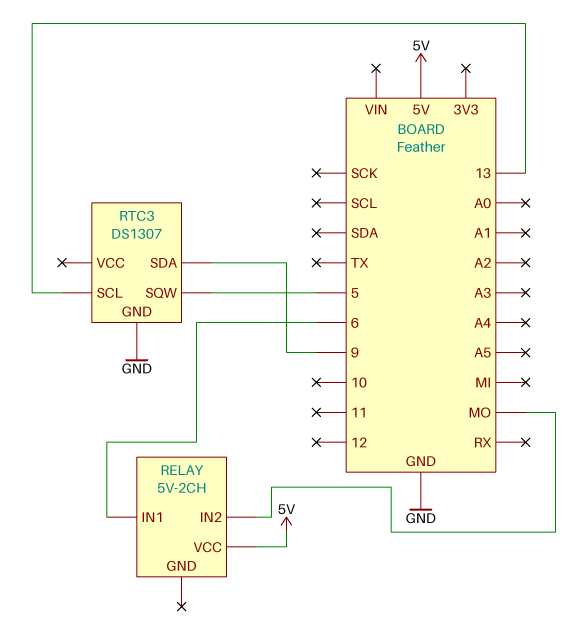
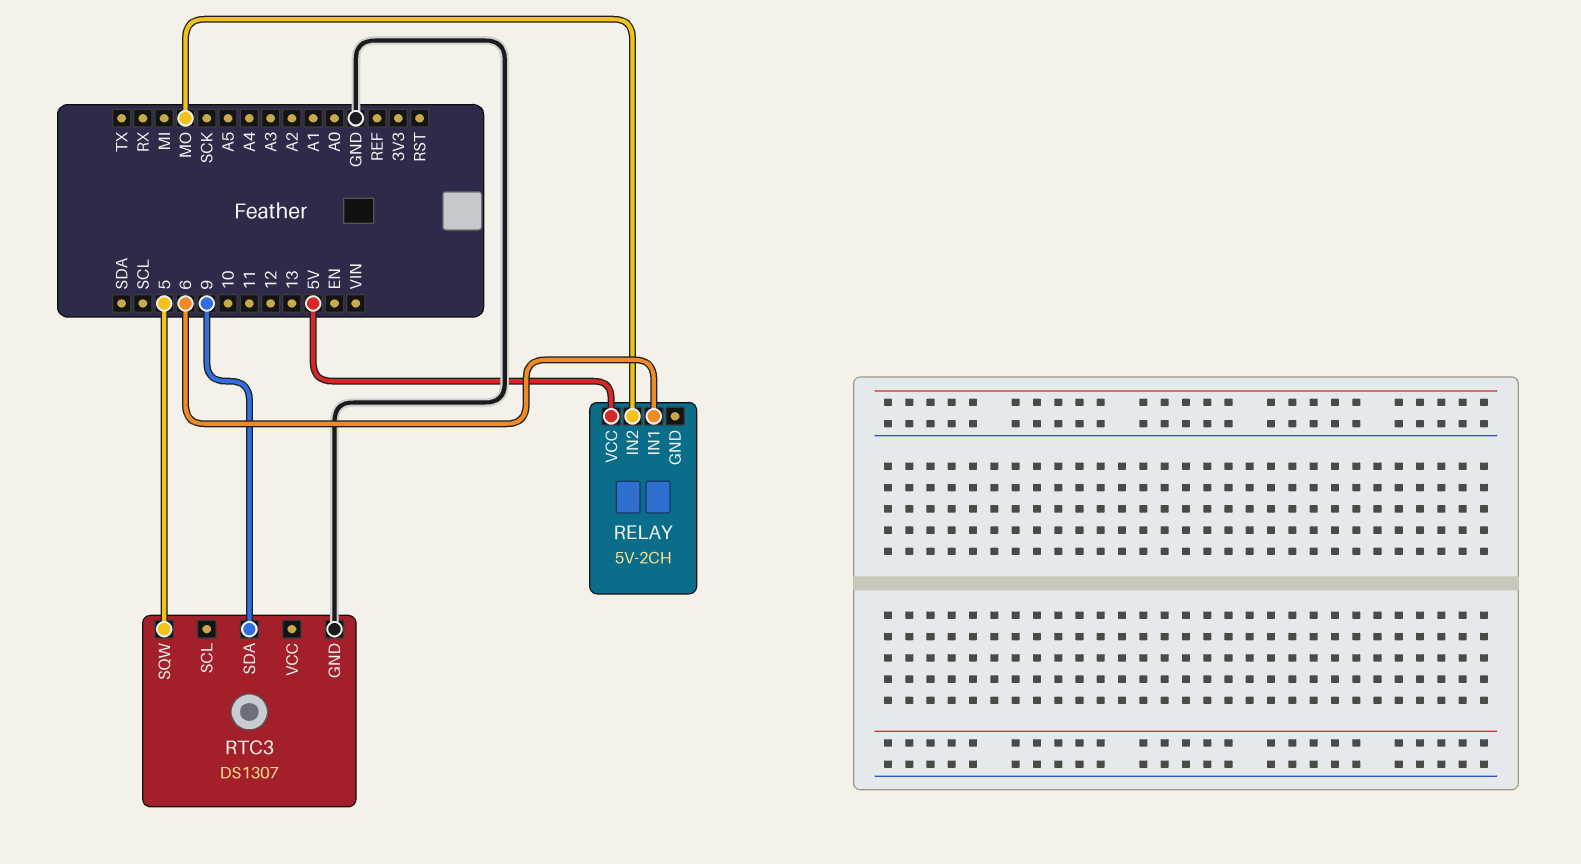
RTC3 pin SCL: 13 -> none

